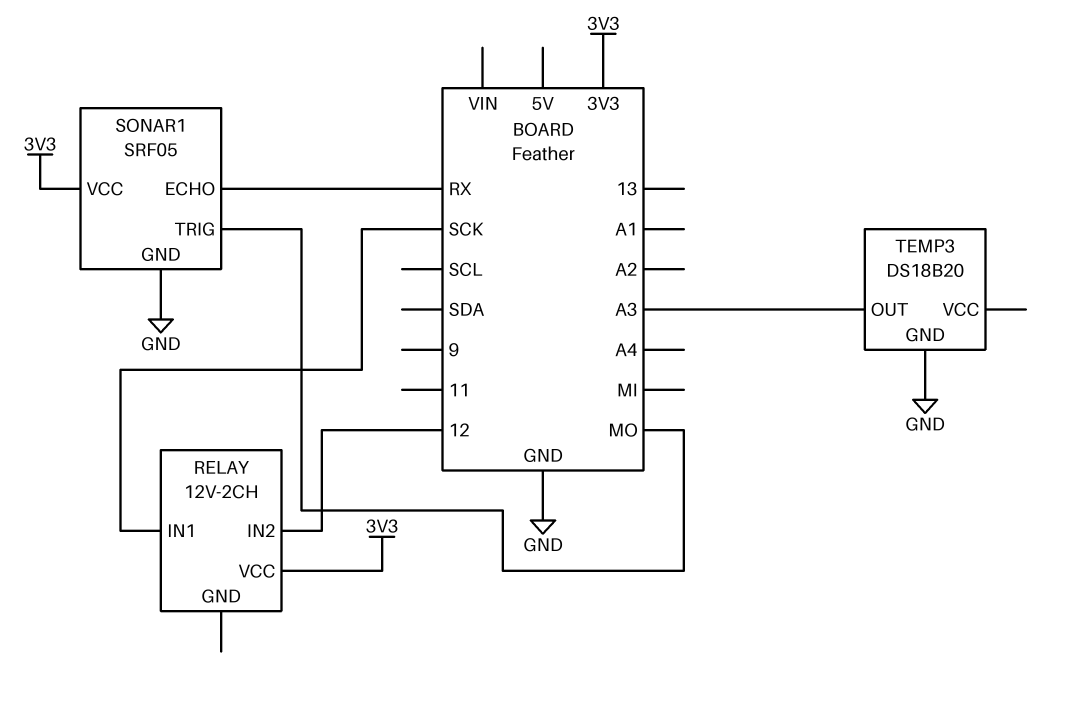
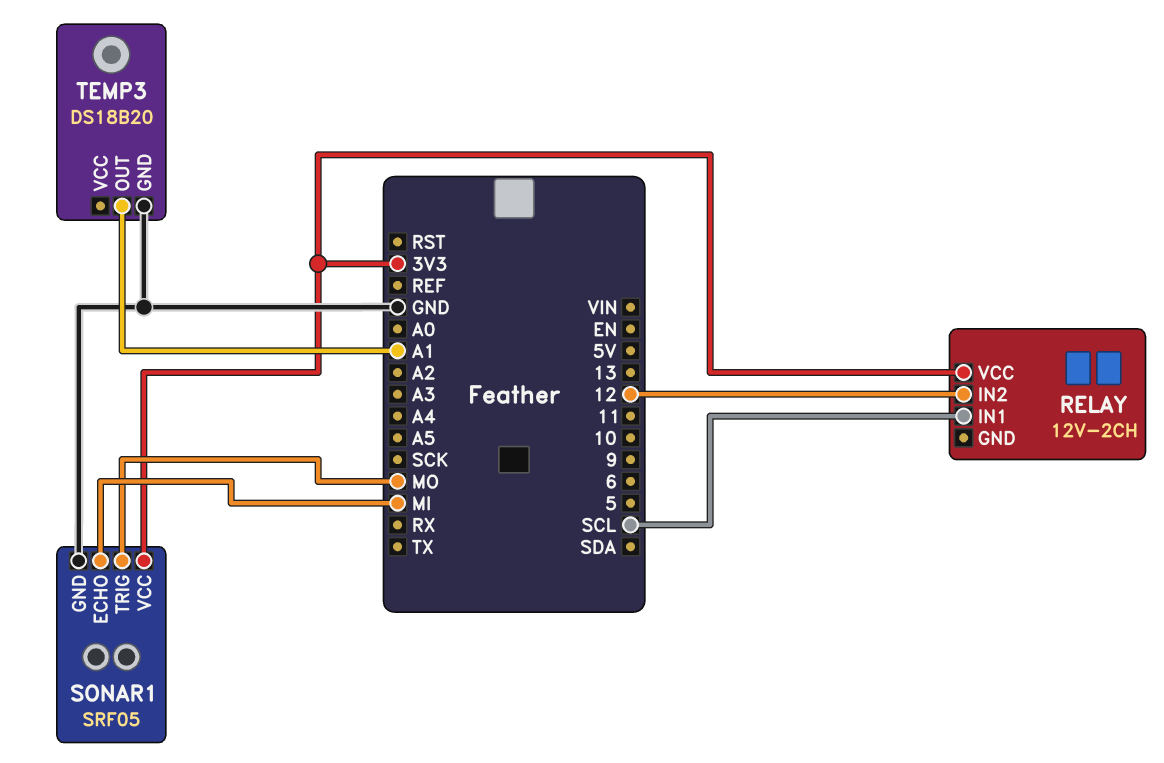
RELAY pin IN1: SCK -> SCL
SONAR1 pin ECHO: RX -> MI
TEMP3 pin OUT: A3 -> A1

